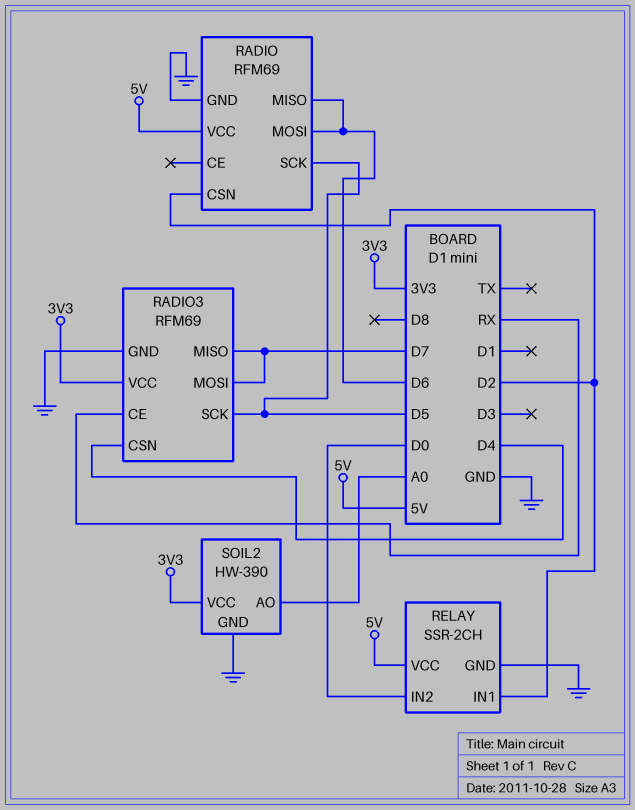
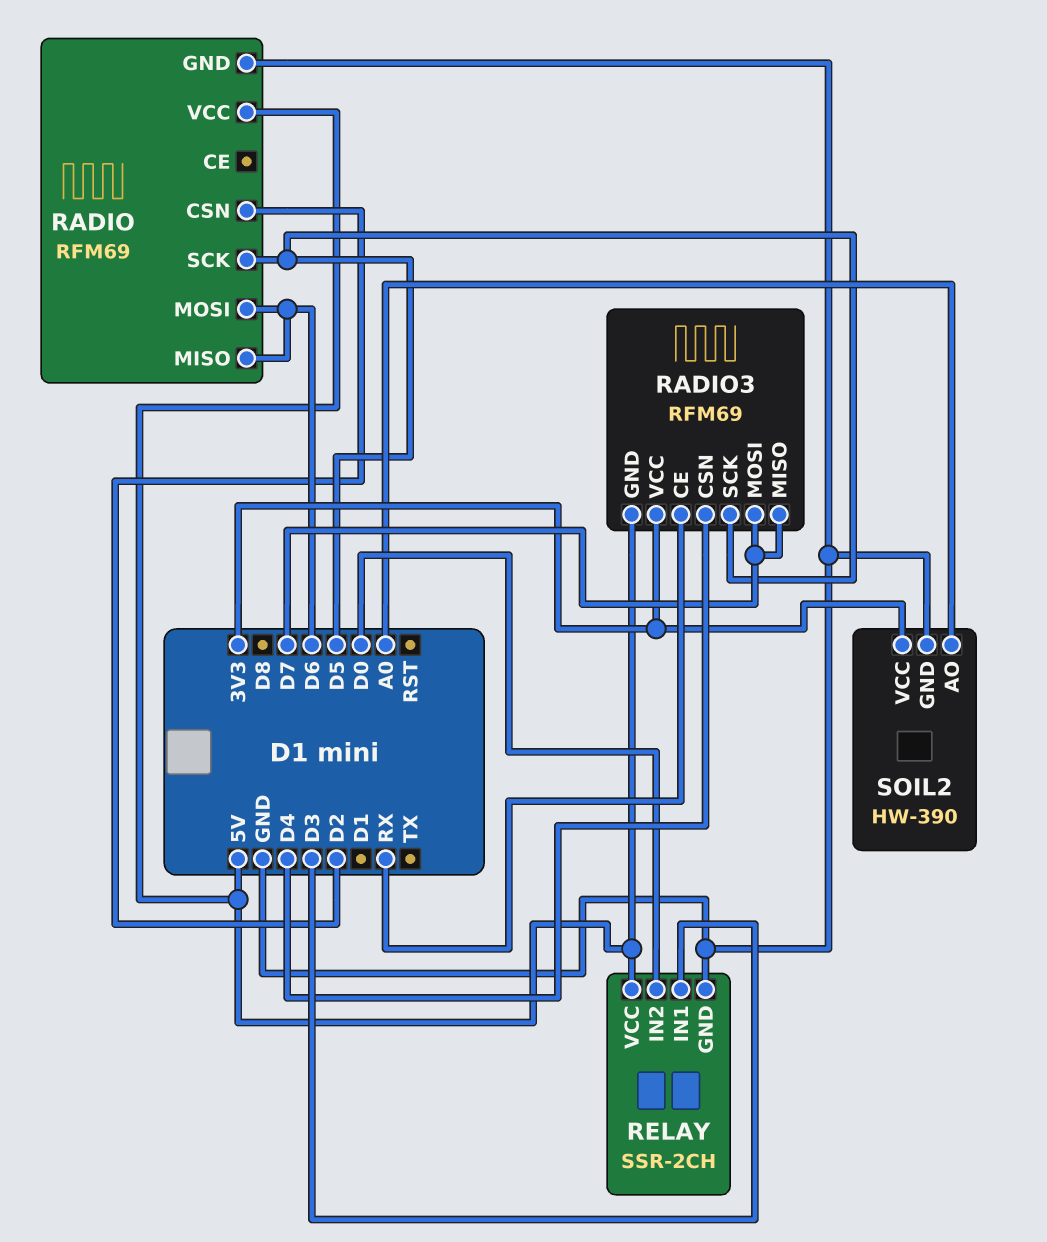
RADIO3 pin GND: GND -> 5V
RELAY pin IN1: D2 -> D3

